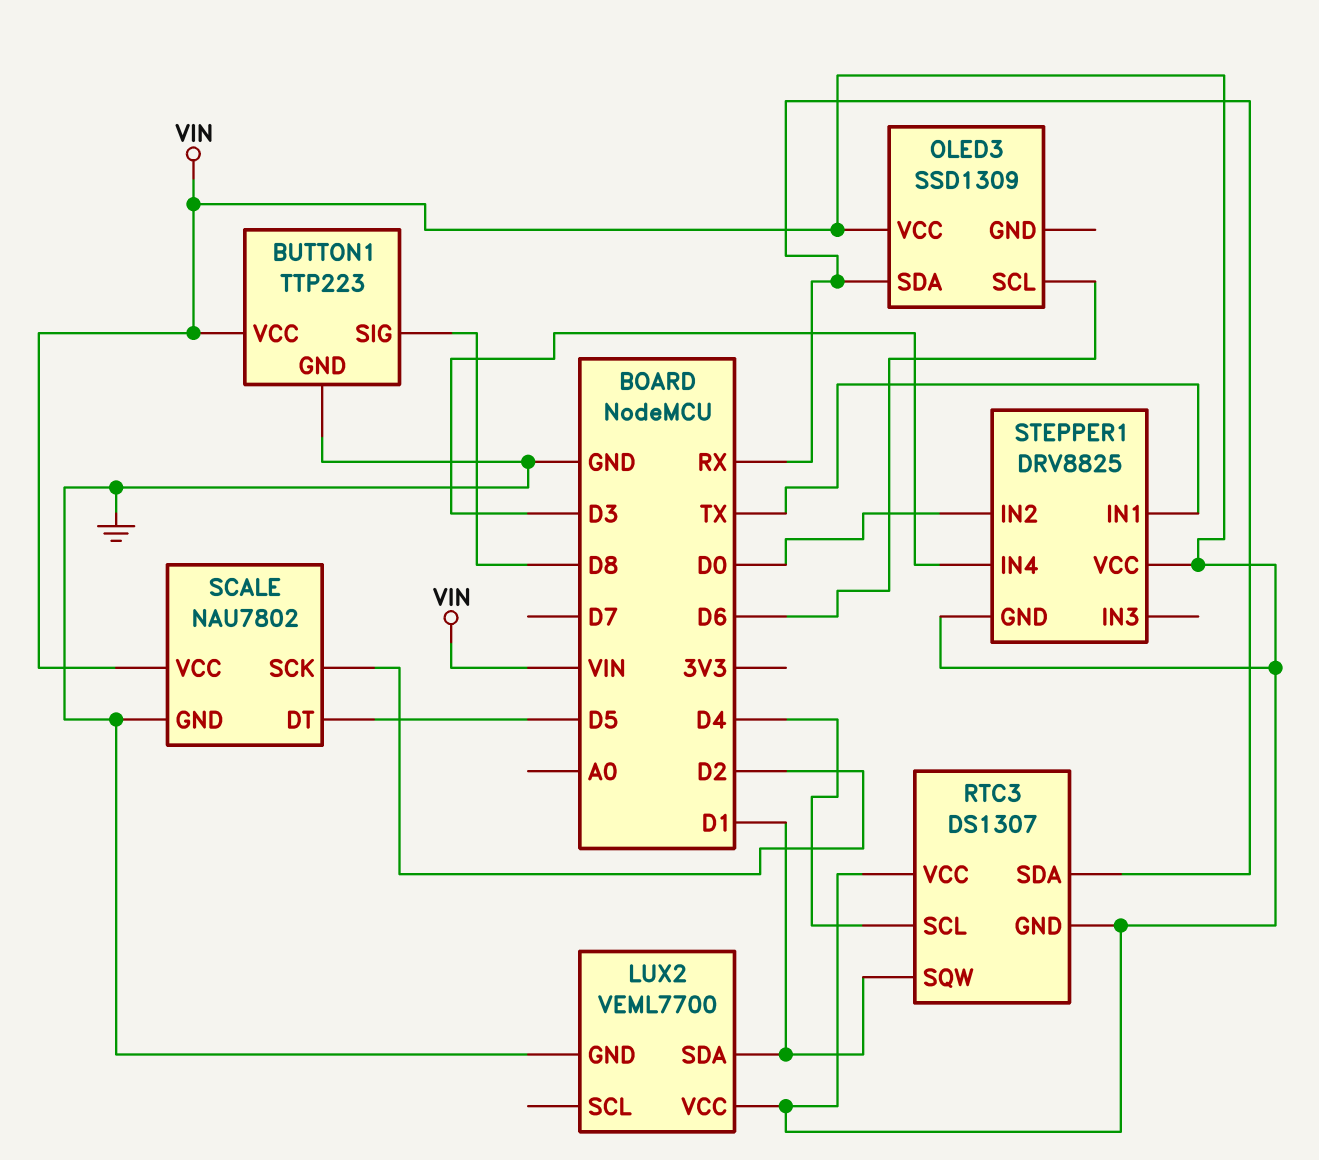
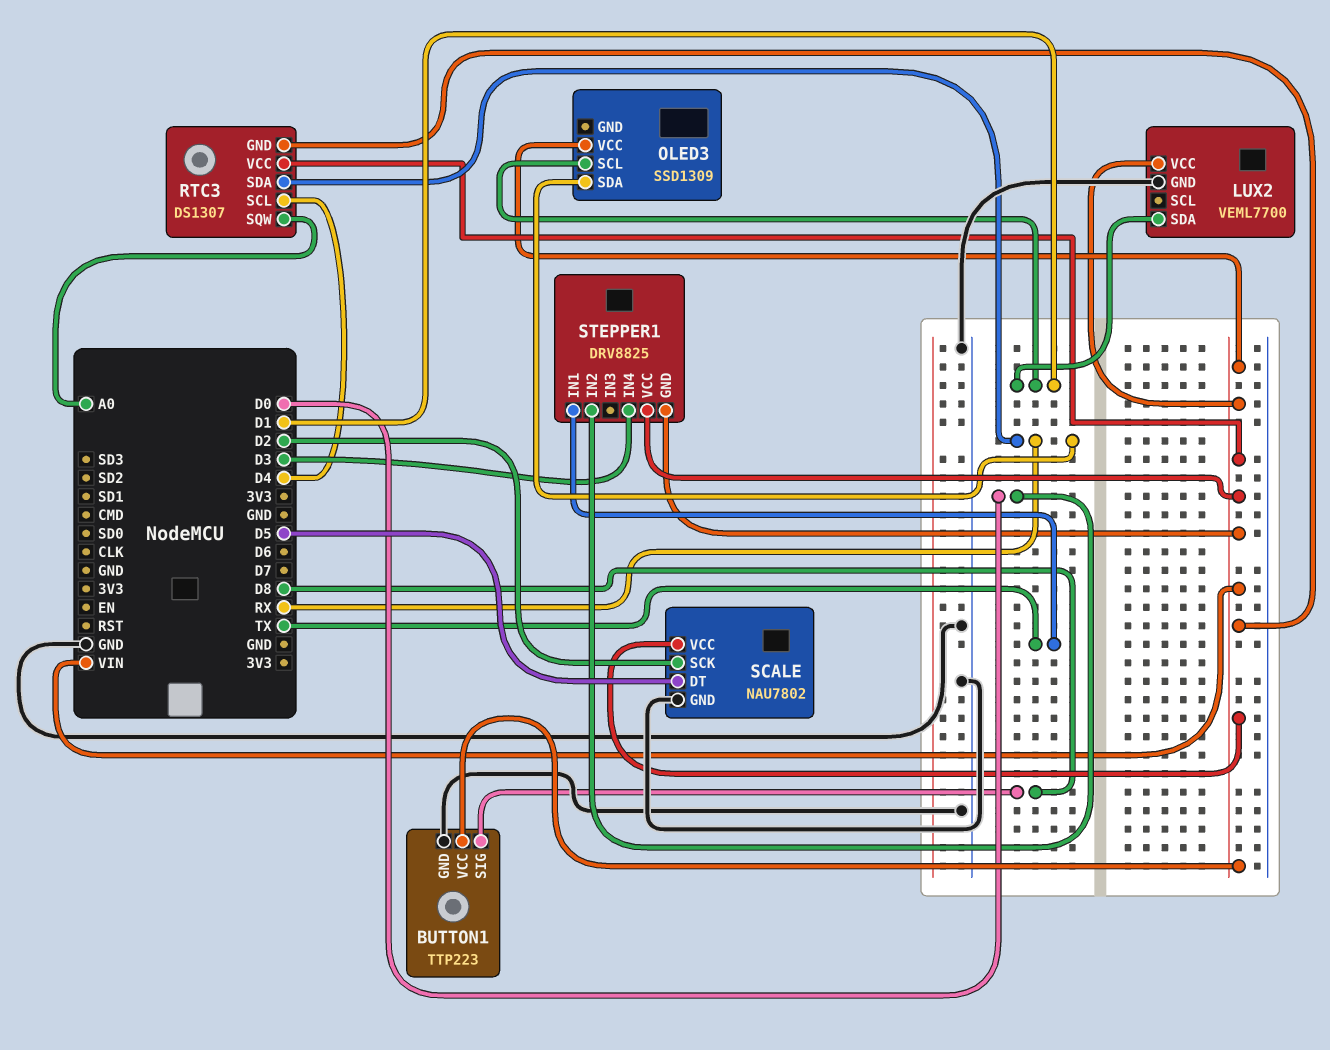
OLED3 pin SCL: D6 -> D1
RTC3 pin SQW: D1 -> A0

